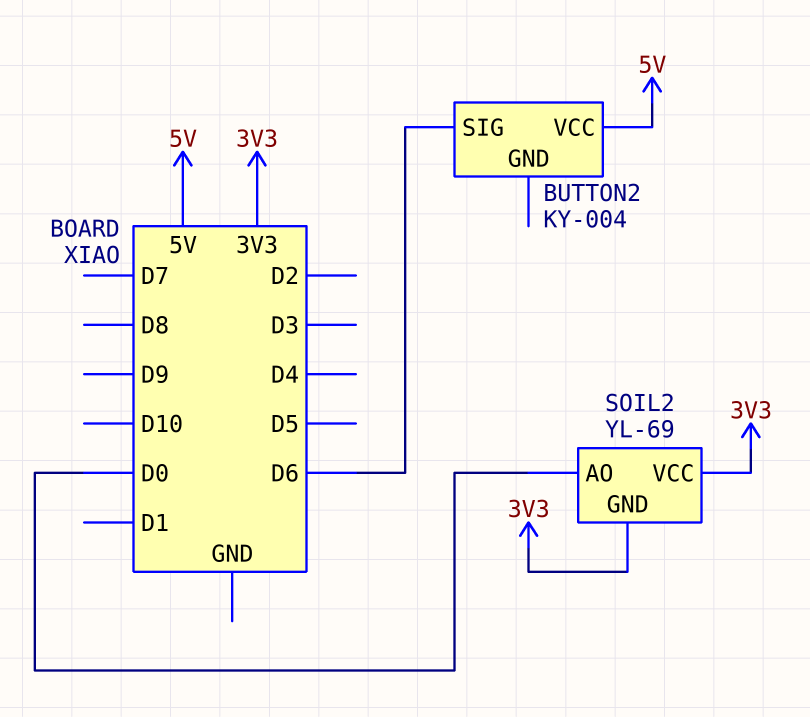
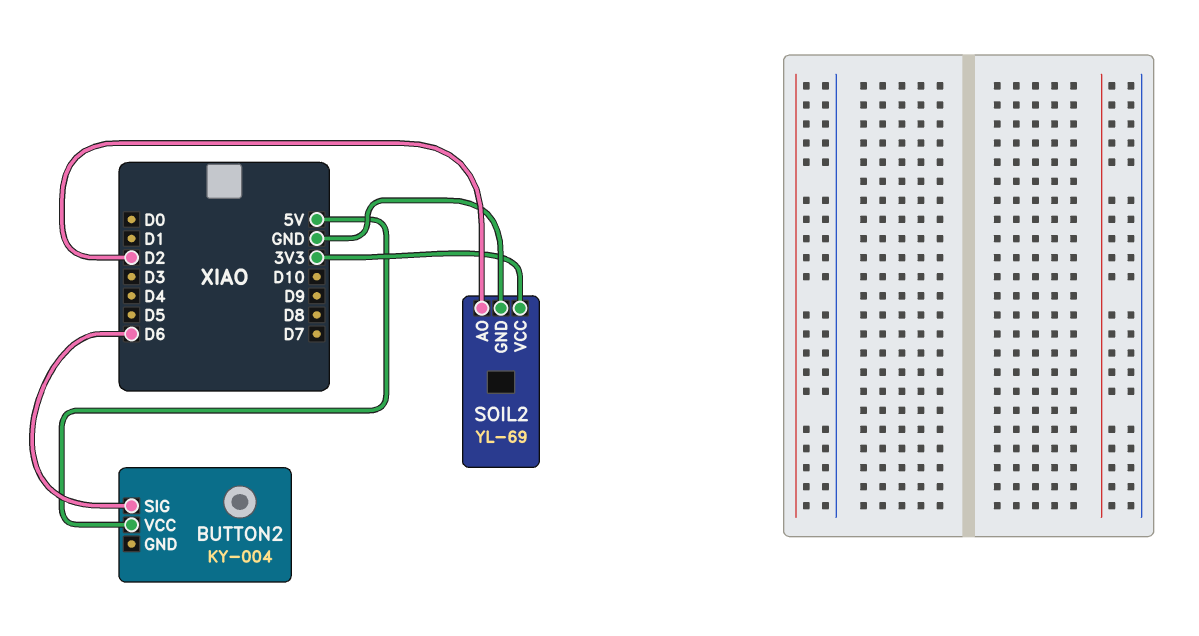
SOIL2 pin AO: D0 -> D2
SOIL2 pin GND: 3V3 -> GND

